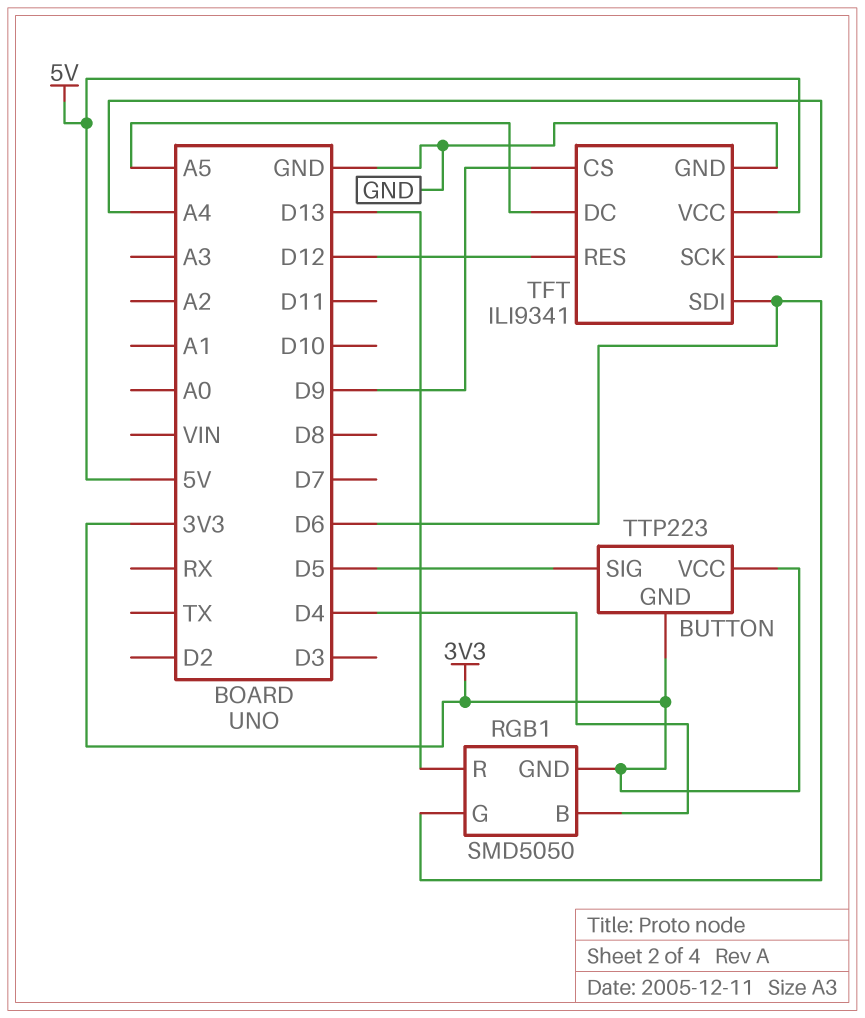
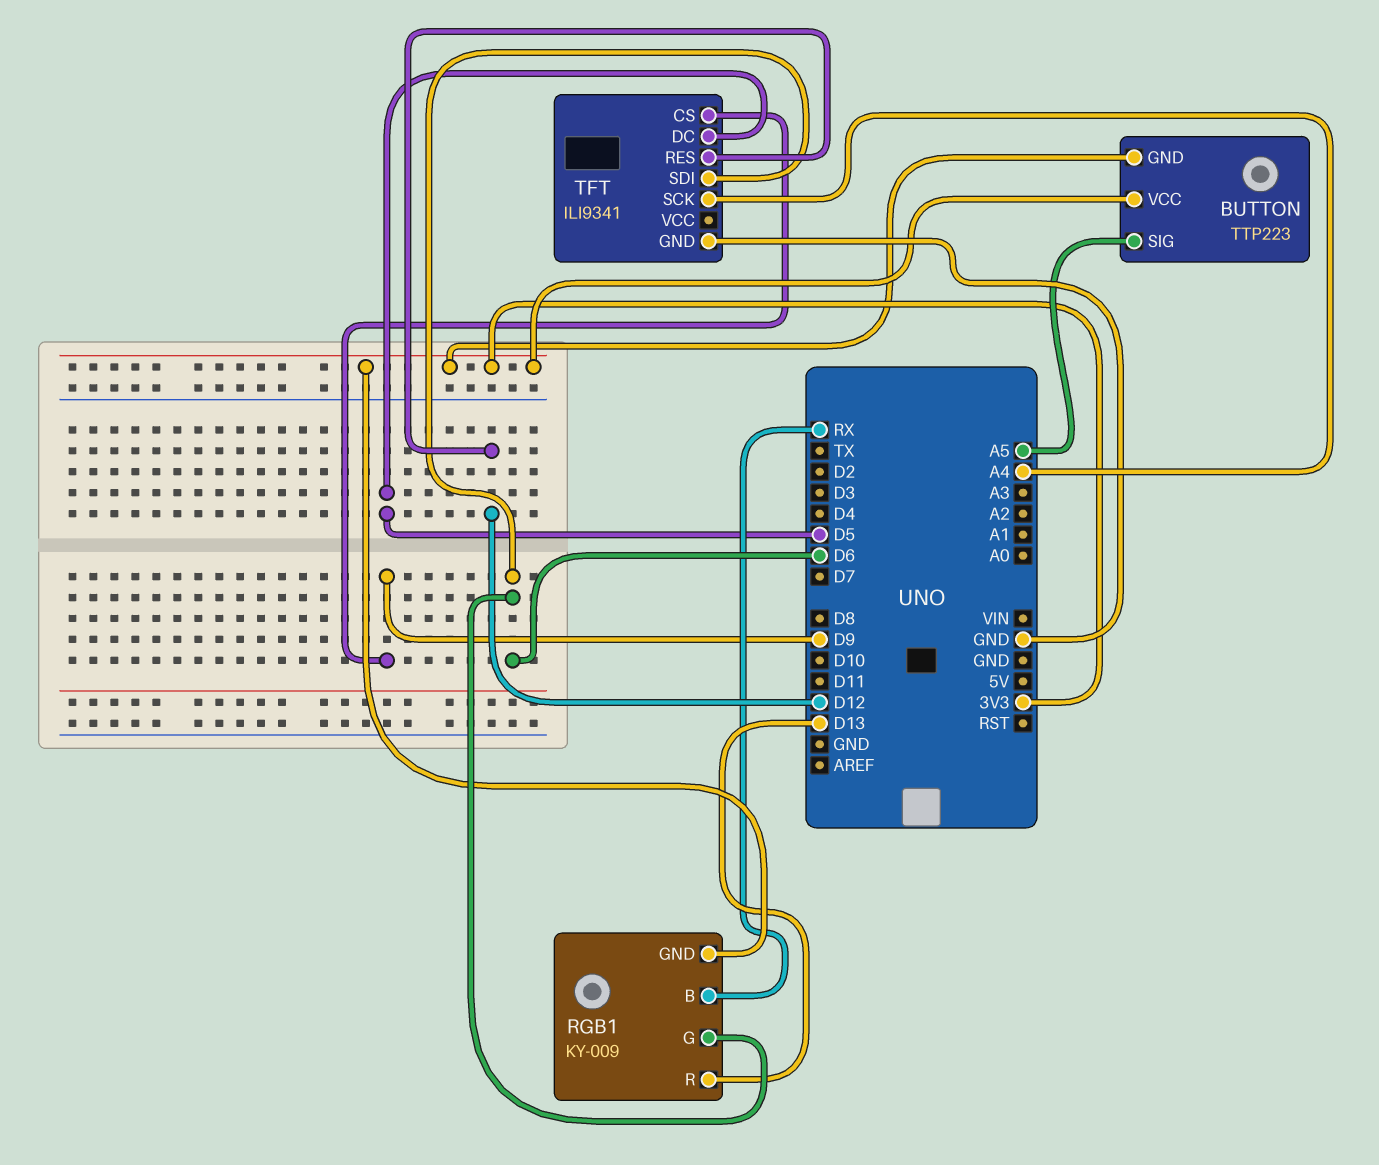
BUTTON pin SIG: D5 -> A5
RGB1: SMD5050 -> KY-009
RGB1 pin B: D4 -> RX
TFT pin DC: A5 -> D5
TFT pin VCC: 5V -> none

